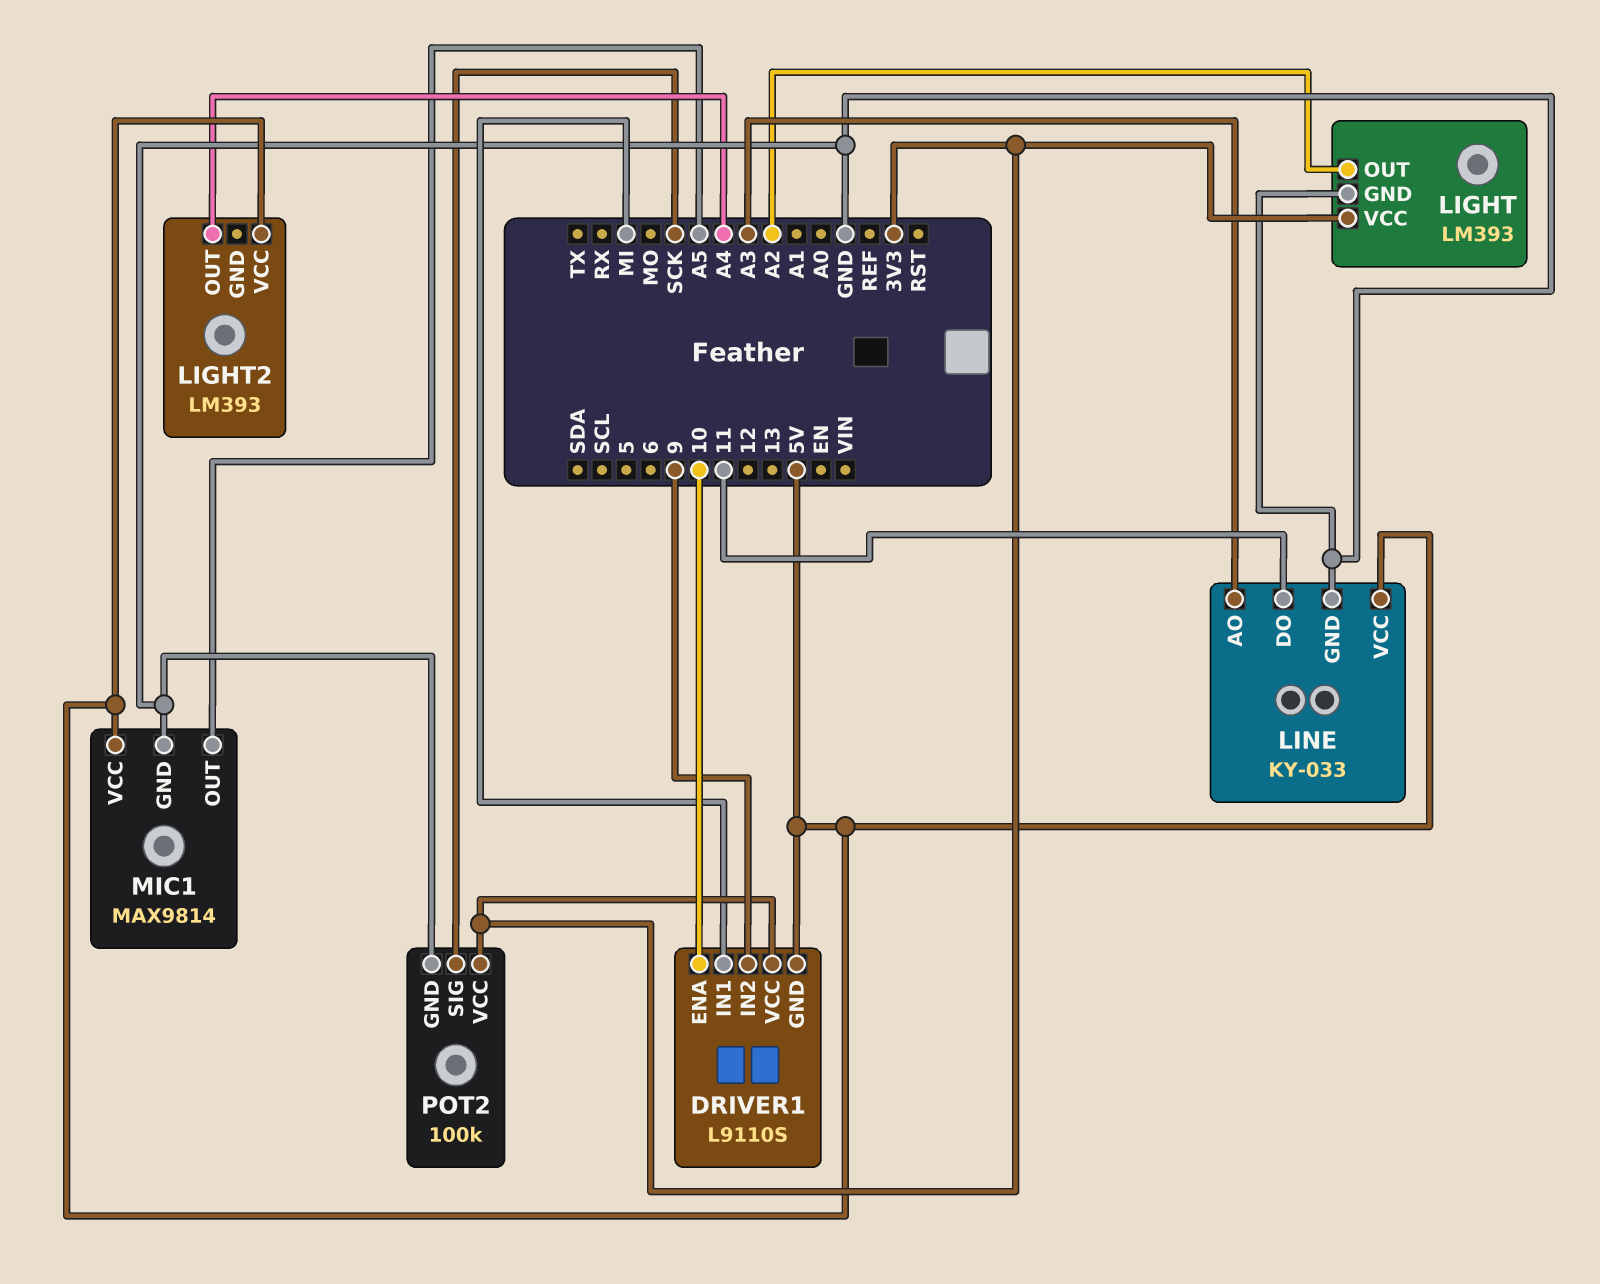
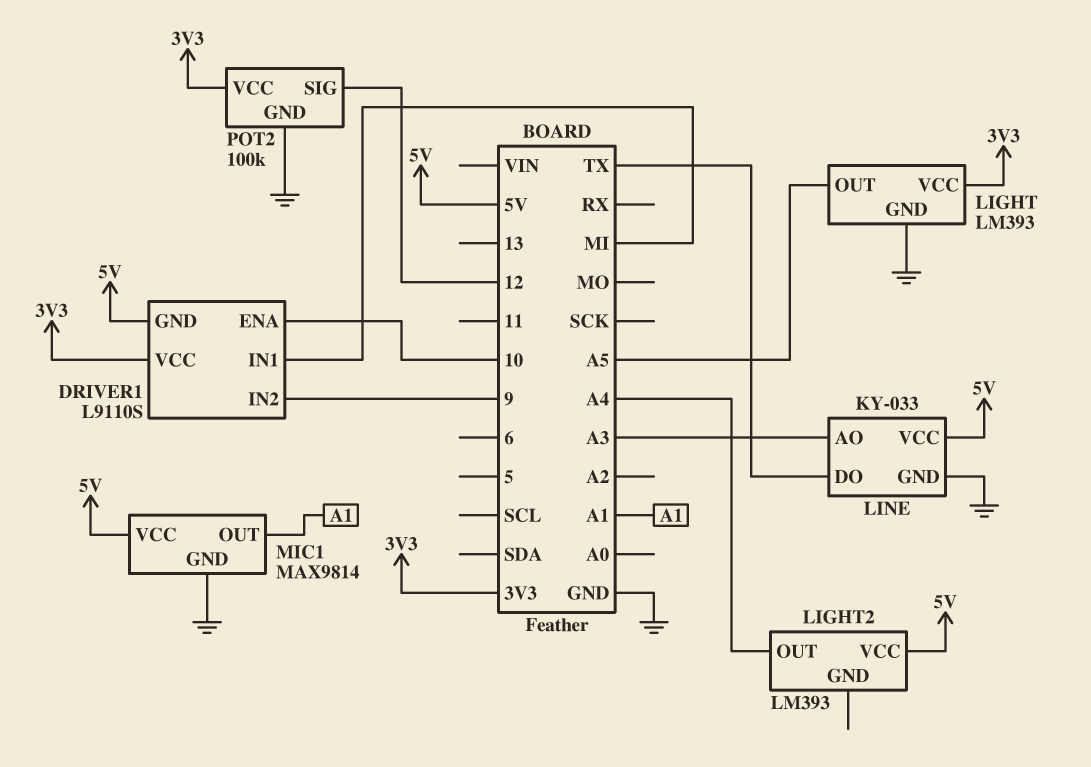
LIGHT pin OUT: A2 -> A5
LINE pin DO: 11 -> TX
MIC1 pin OUT: A5 -> A1
POT2 pin SIG: SCK -> 12

